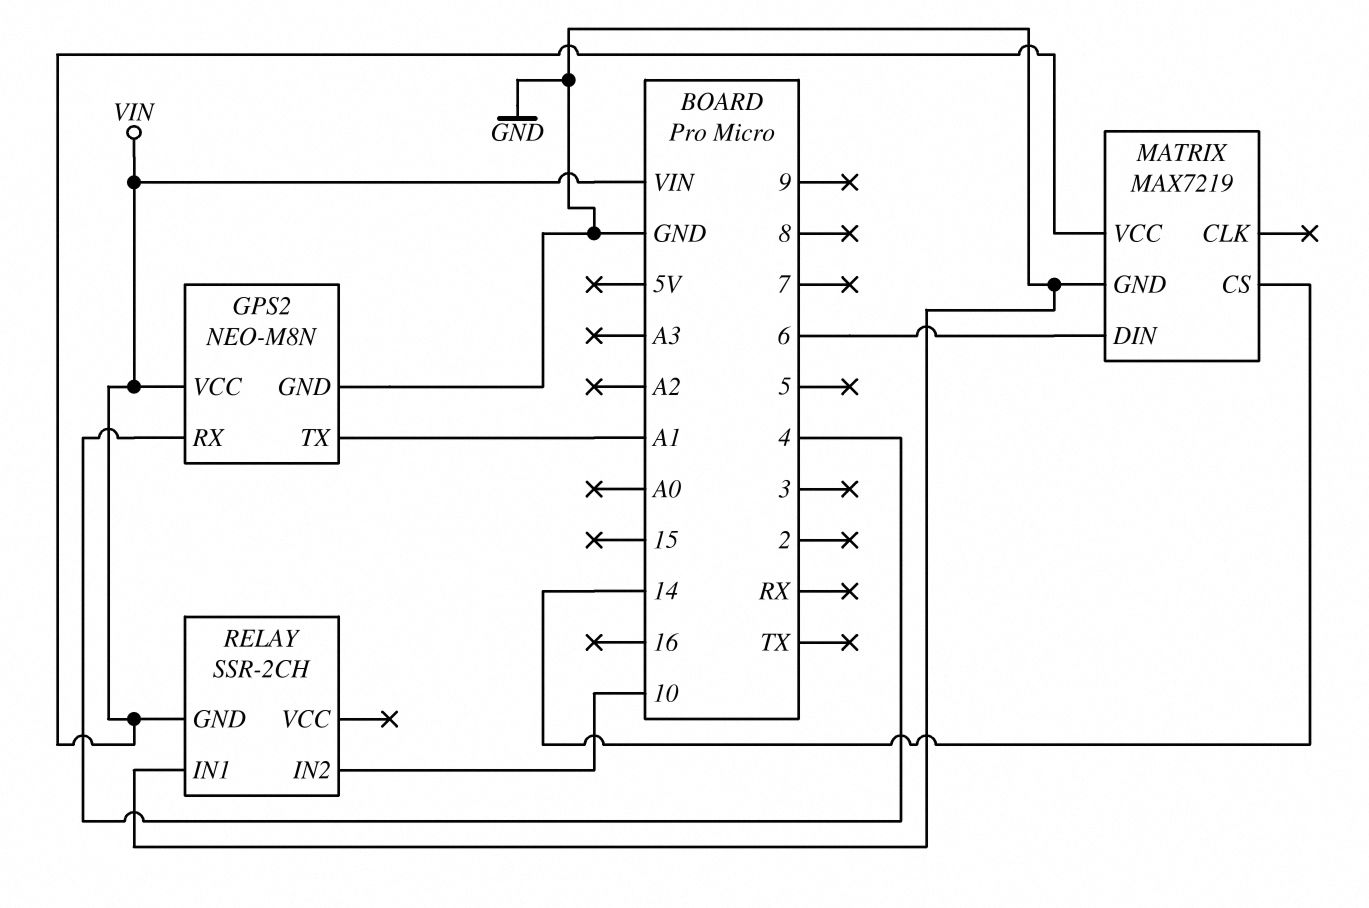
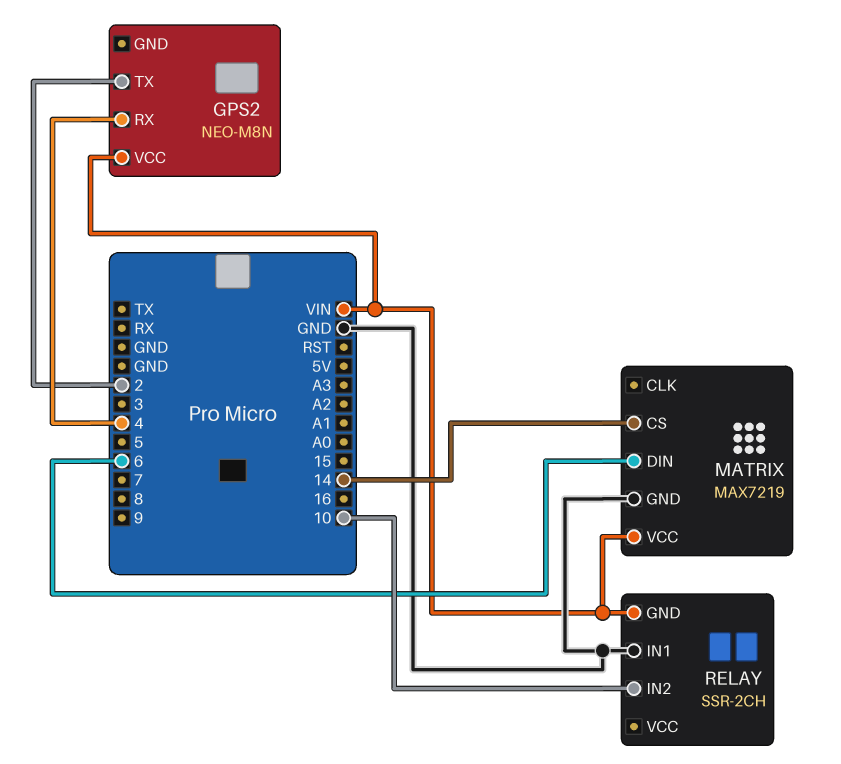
GPS2 pin GND: GND -> none
GPS2 pin TX: A1 -> 2

